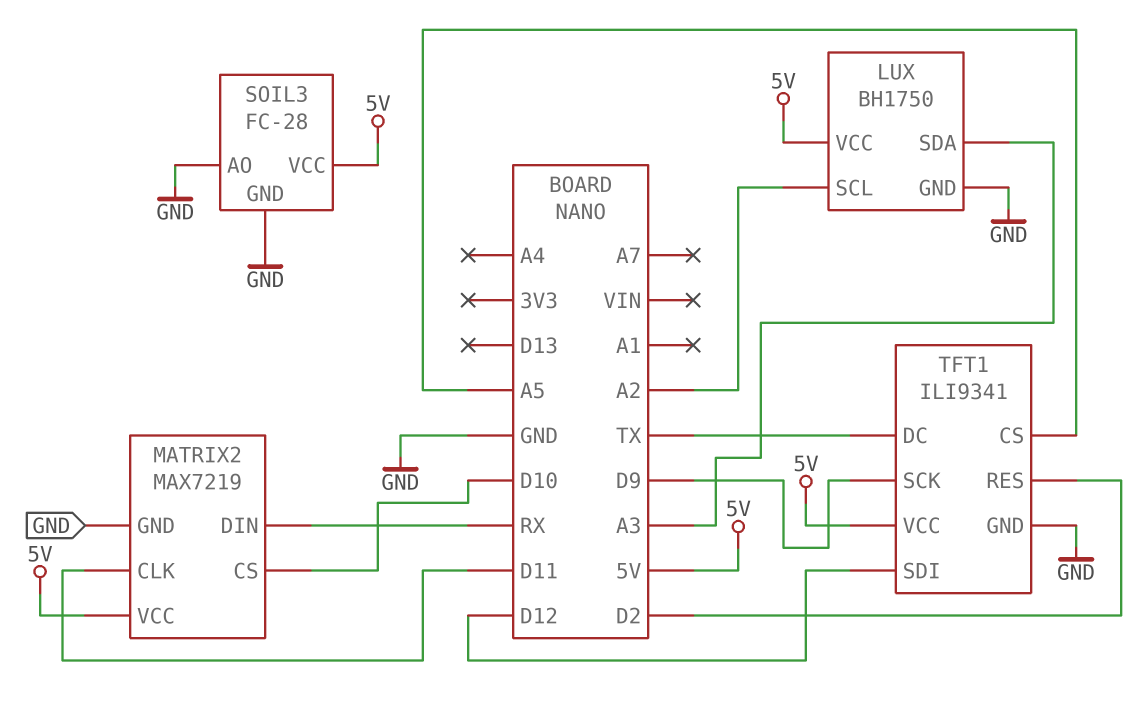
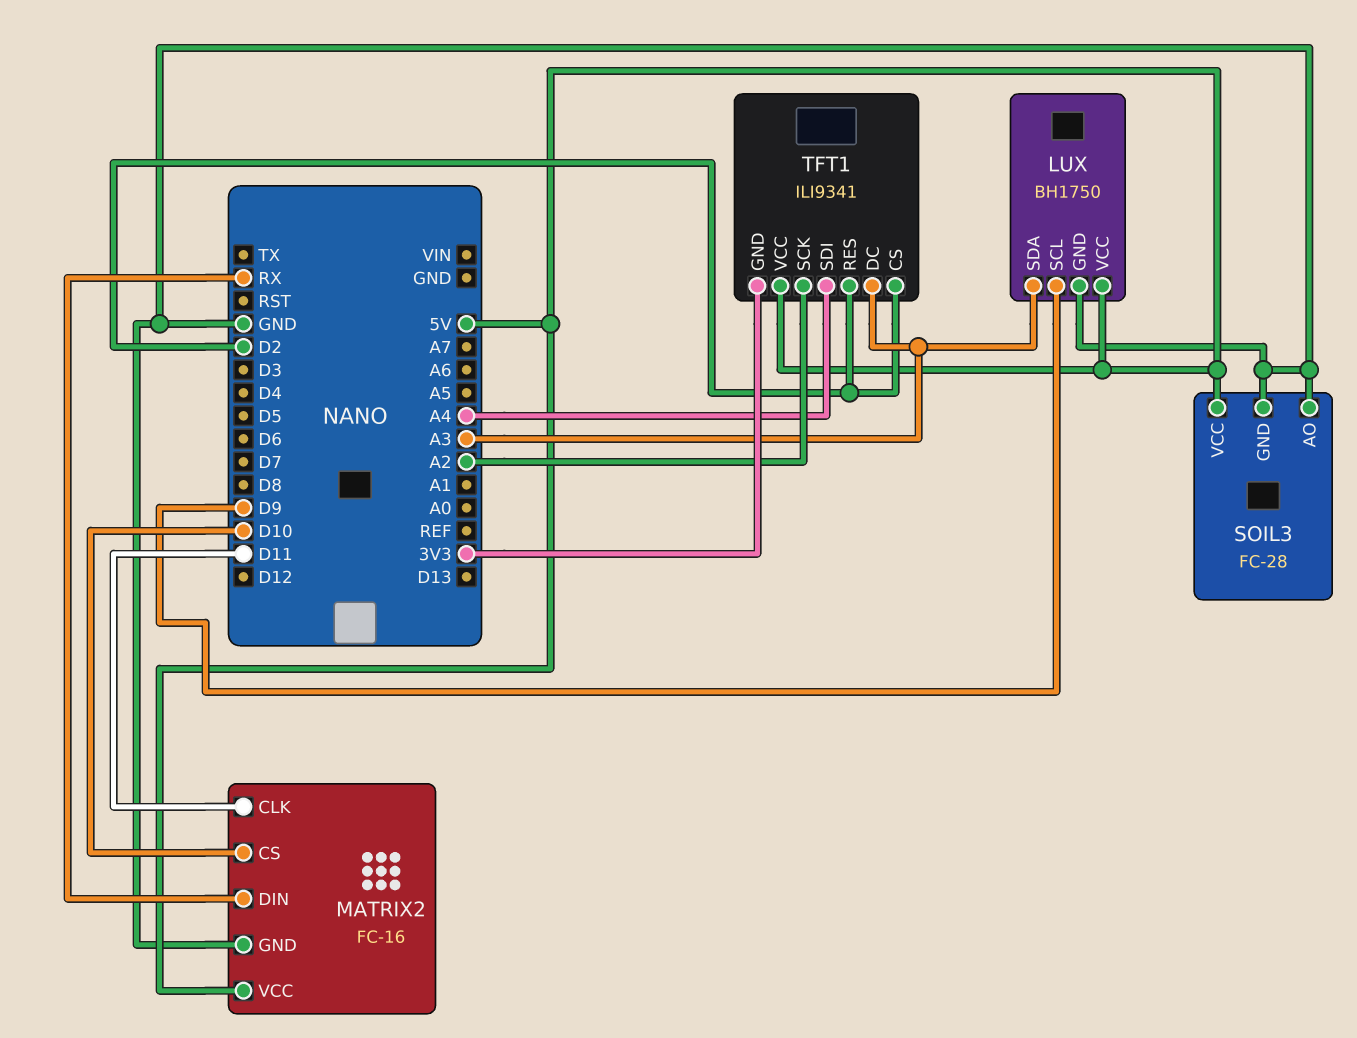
LUX pin SCL: A2 -> D9
MATRIX2: MAX7219 -> FC-16
TFT1 pin CS: A5 -> D2
TFT1 pin DC: TX -> A3
TFT1 pin GND: GND -> 3V3
TFT1 pin SCK: D9 -> A2
TFT1 pin SDI: D12 -> A4

